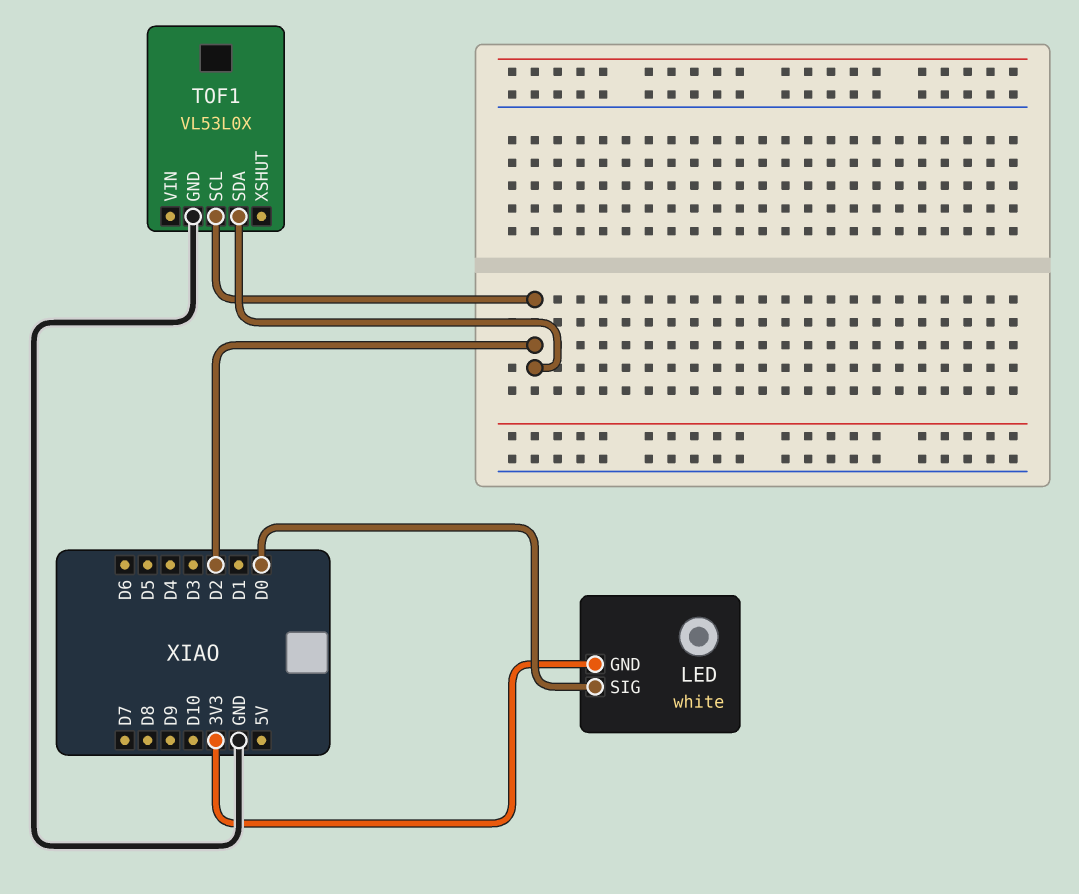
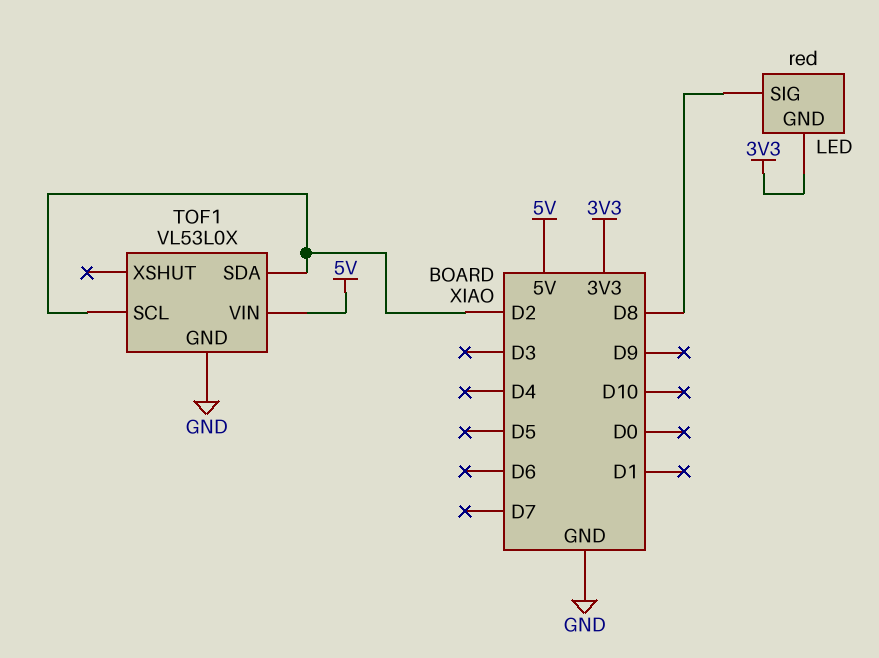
LED: white -> red
LED pin SIG: D0 -> D8
TOF1 pin VIN: none -> 5V

